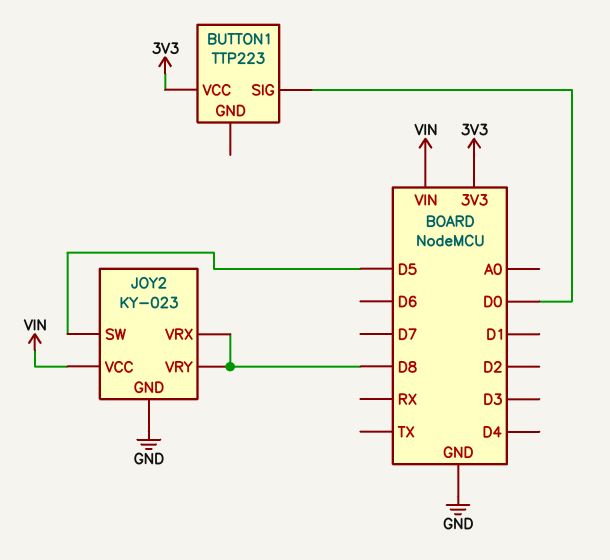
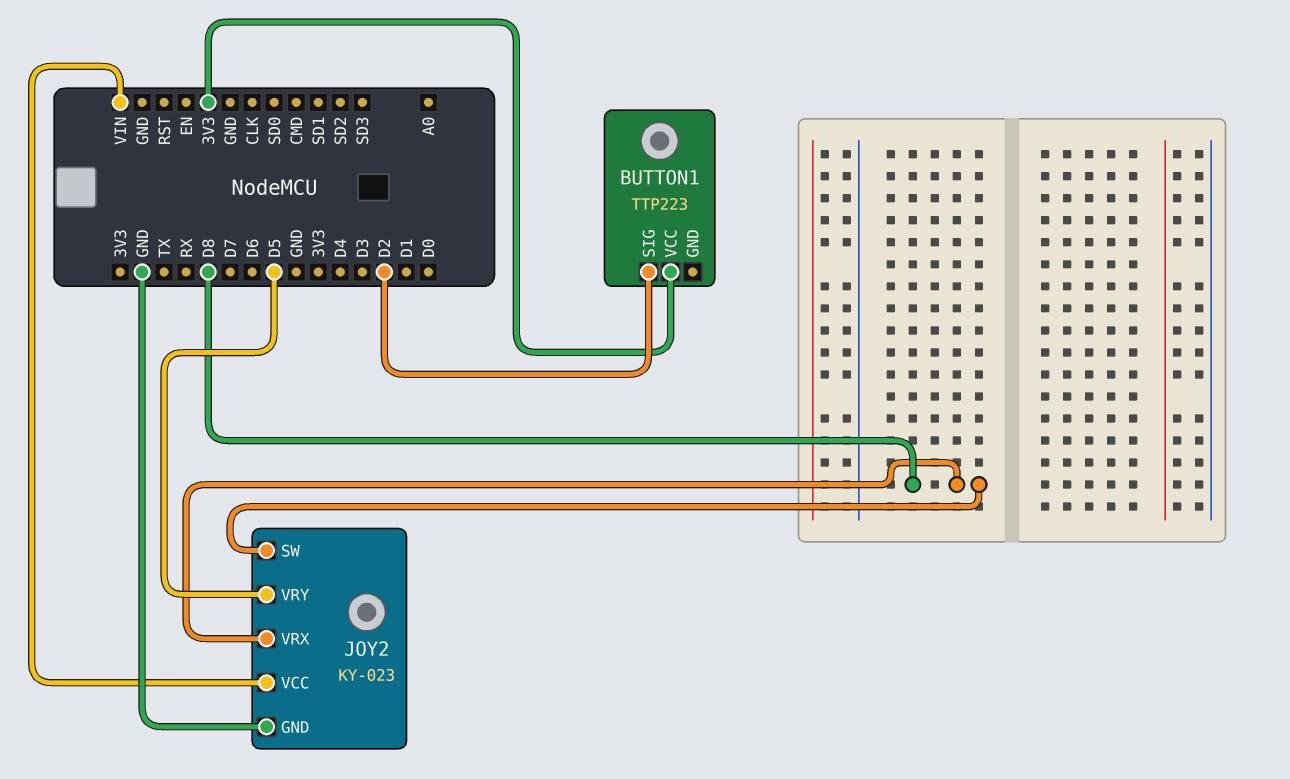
BUTTON1 pin SIG: D0 -> D2
JOY2 pin SW: D5 -> D8
JOY2 pin VRY: D8 -> D5

